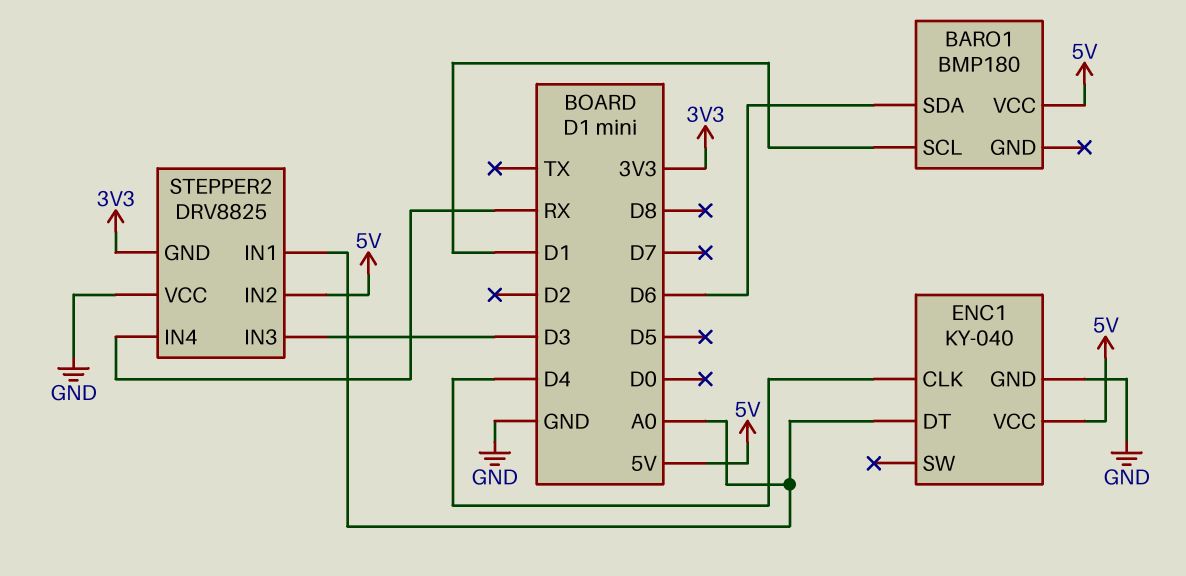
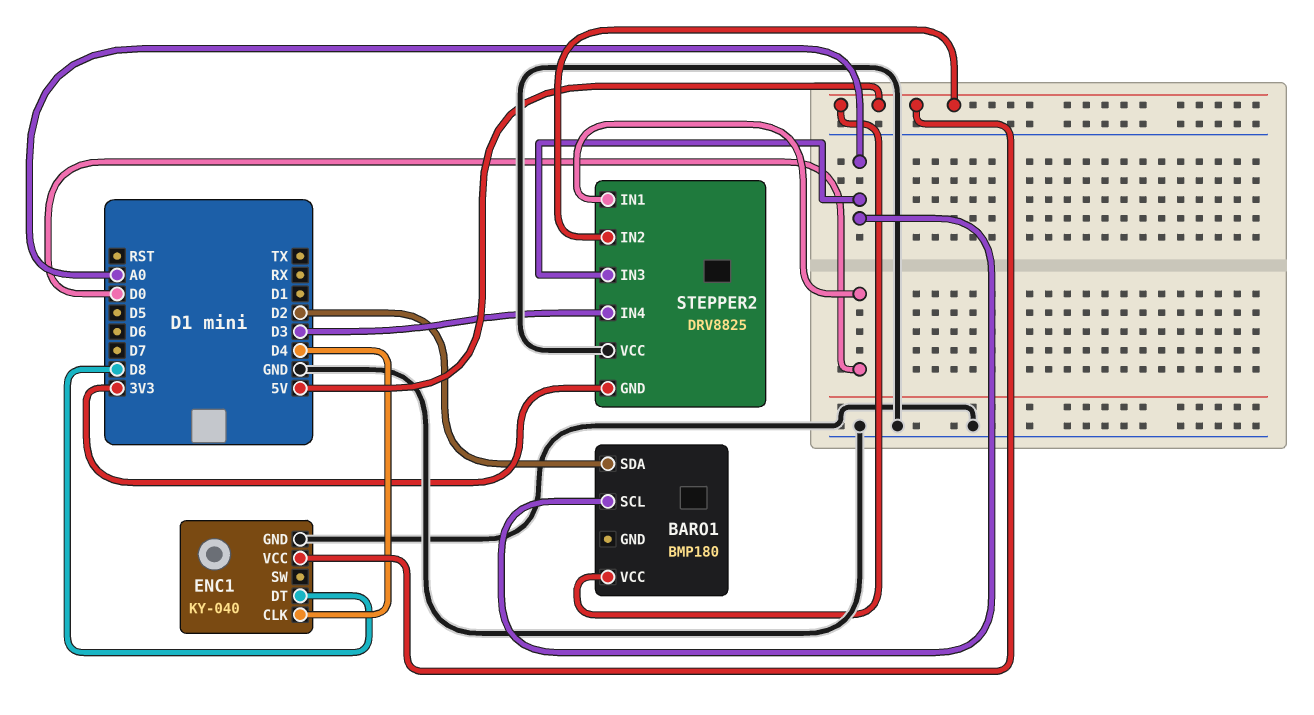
BARO1 pin SCL: D1 -> A0
BARO1 pin SDA: D6 -> D2
ENC1 pin DT: A0 -> D8
STEPPER2 pin IN1: A0 -> D0
STEPPER2 pin IN3: D3 -> A0
STEPPER2 pin IN4: RX -> D3

